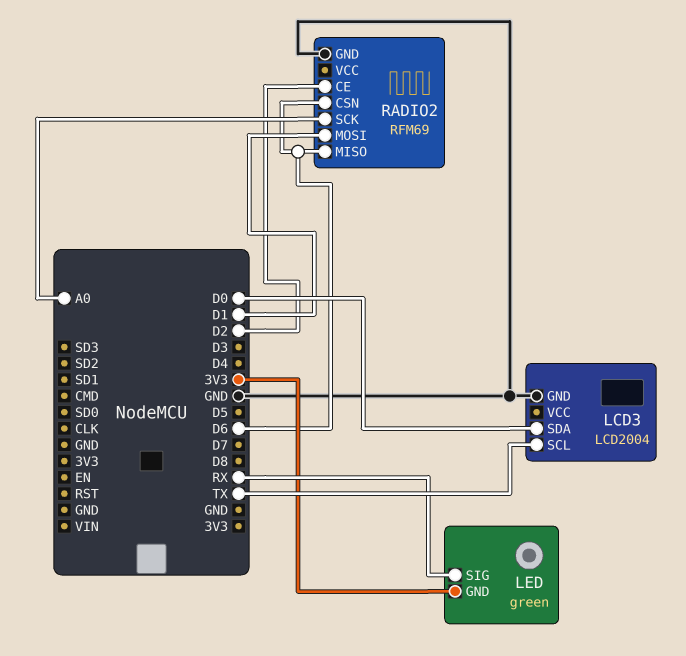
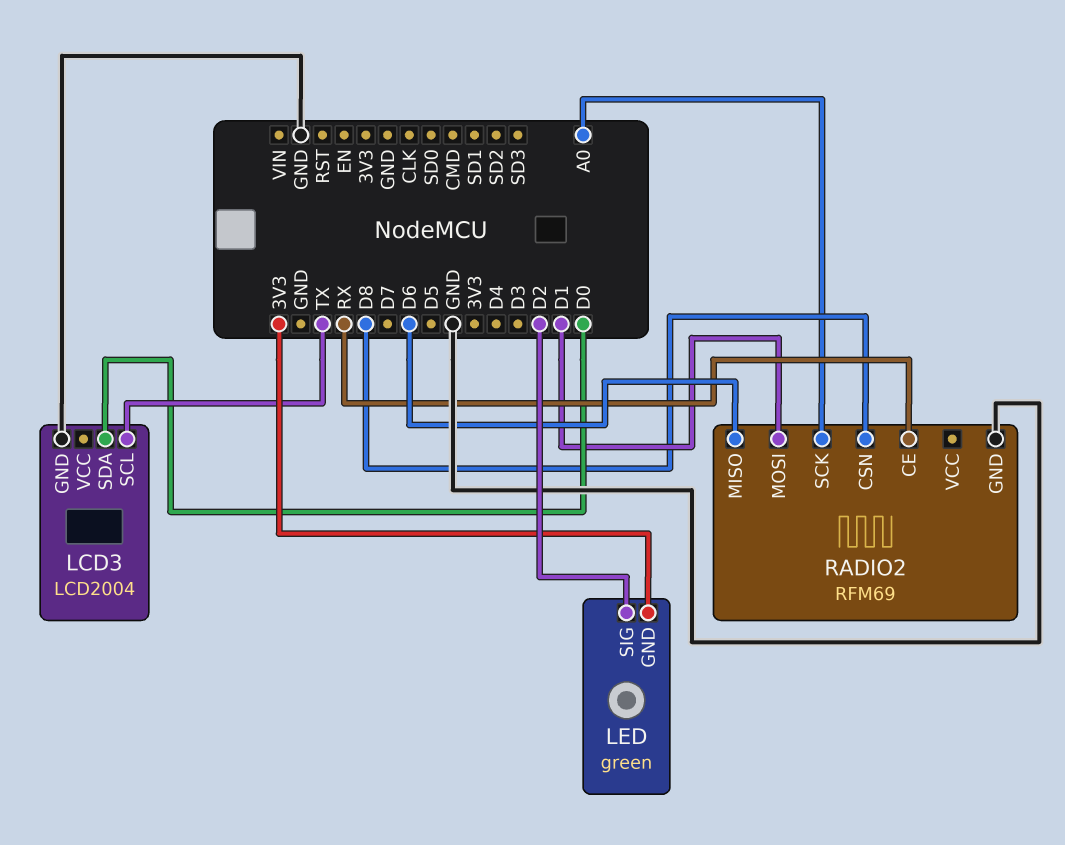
LED pin SIG: RX -> D2
RADIO2 pin CE: D2 -> RX
RADIO2 pin CSN: D6 -> D8

